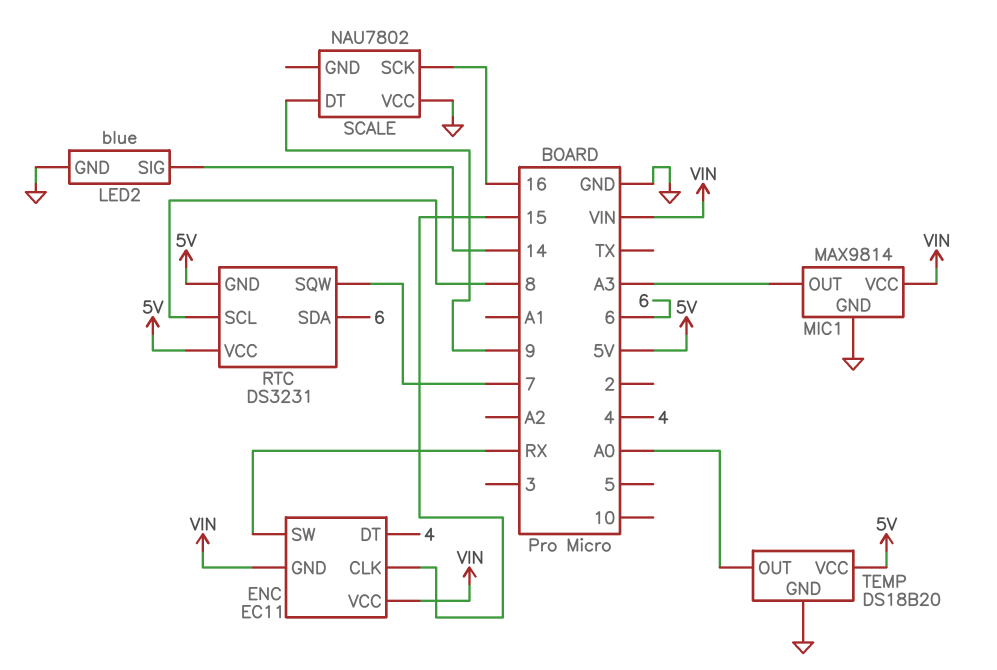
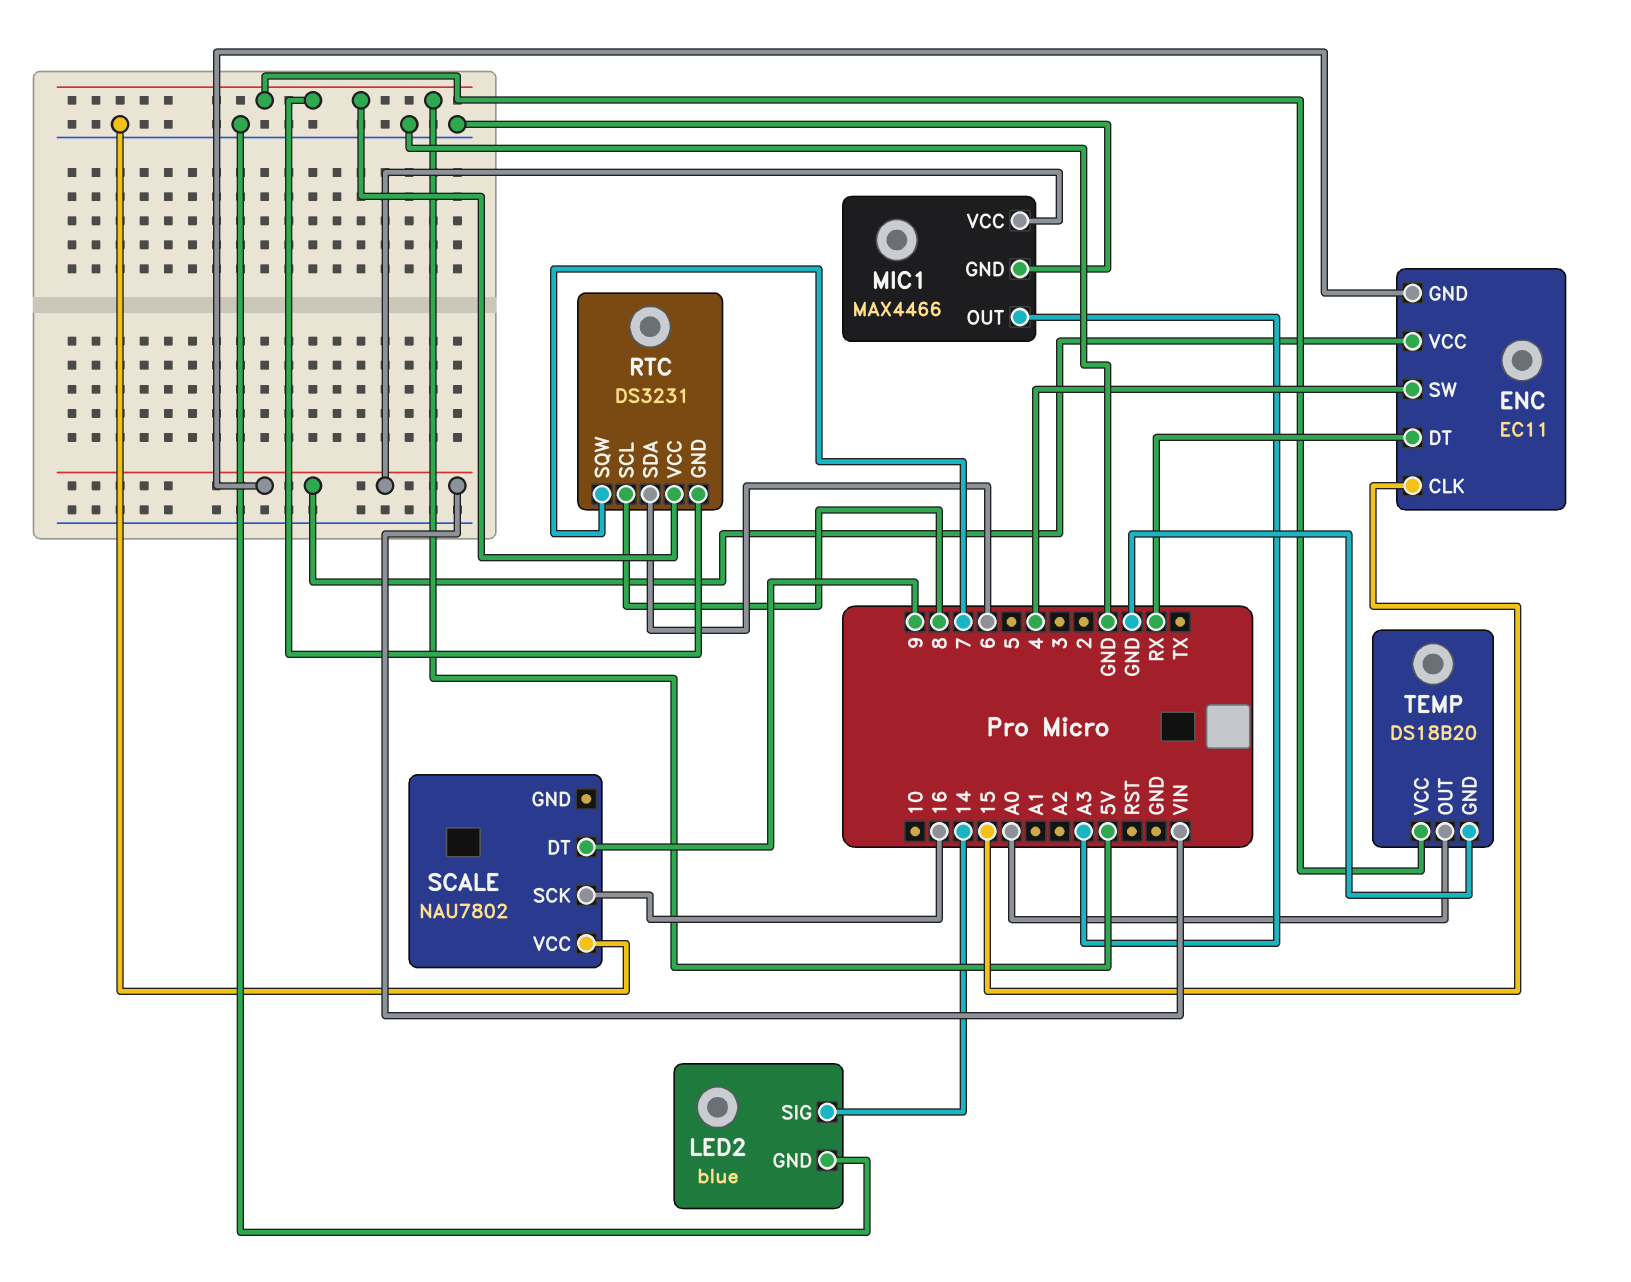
ENC pin DT: 4 -> RX
ENC pin SW: RX -> 4
MIC1: MAX9814 -> MAX4466

